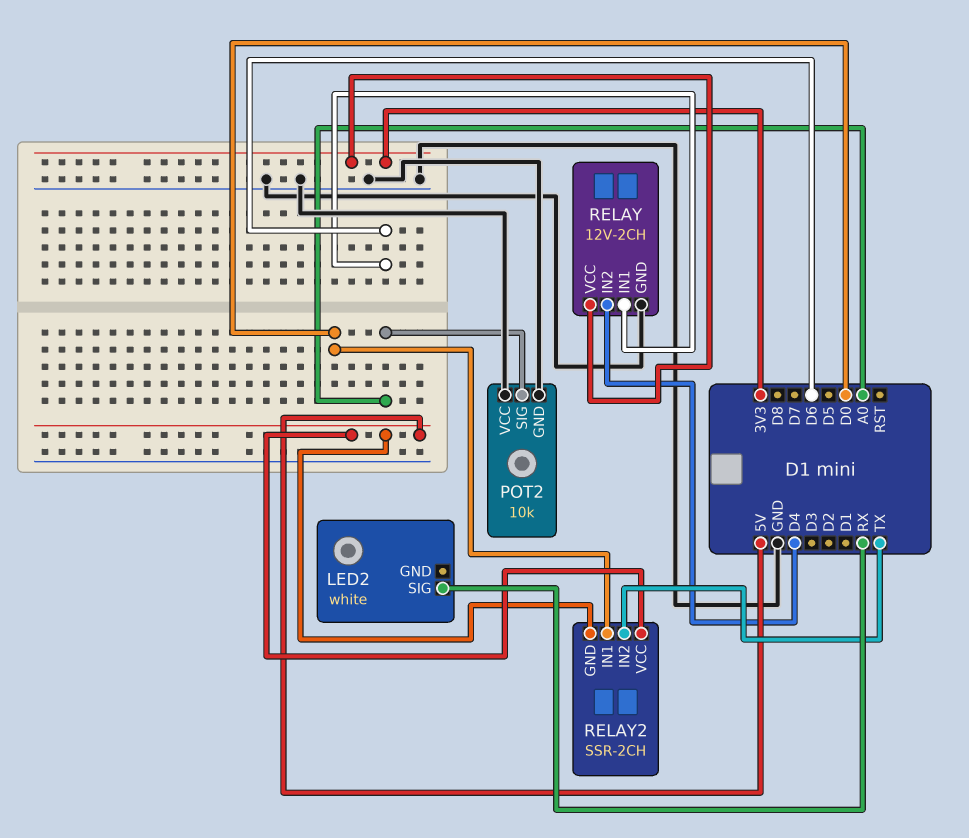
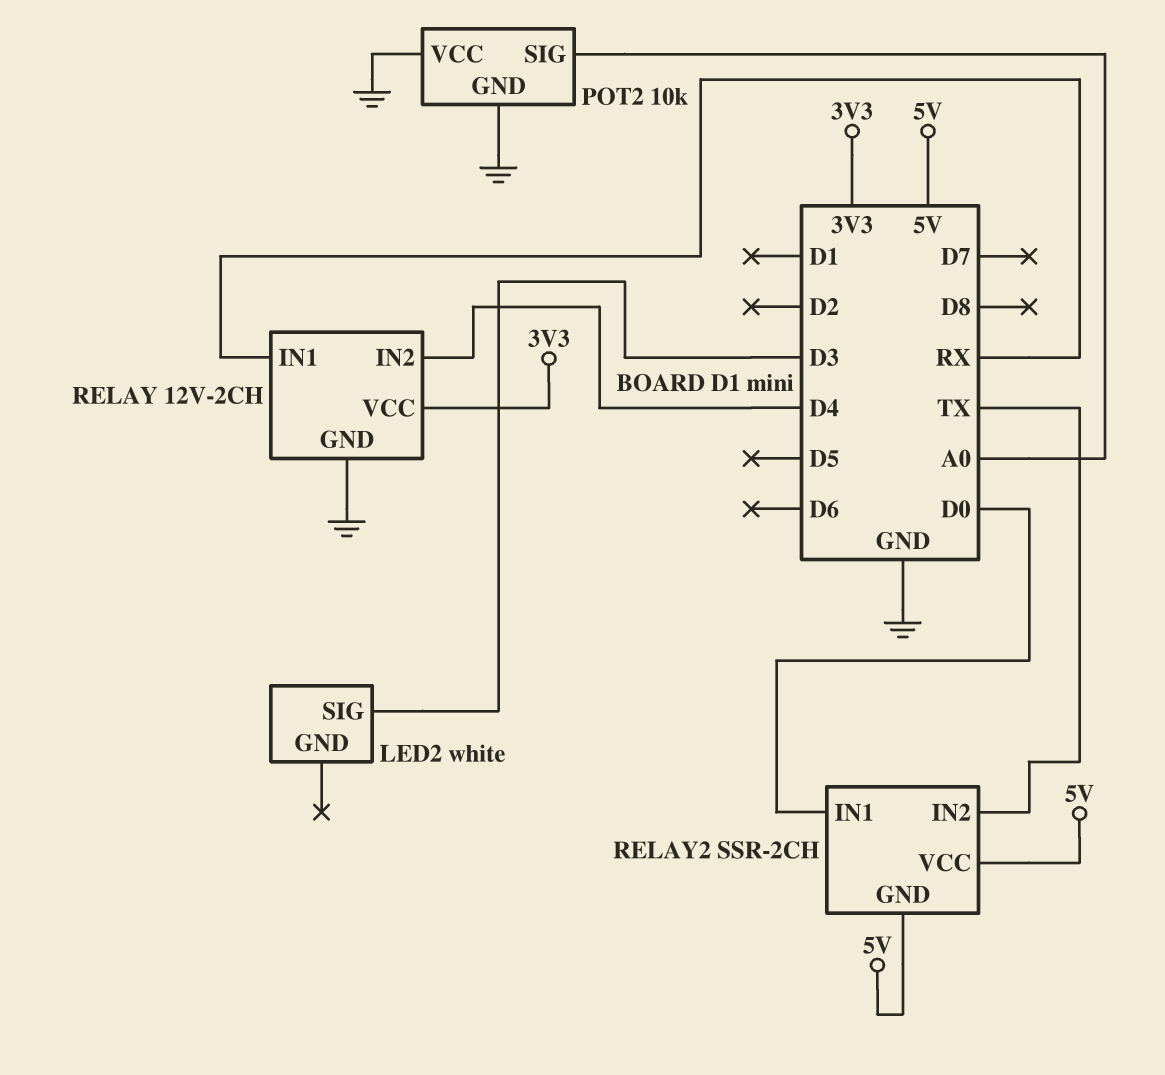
LED2 pin SIG: RX -> D3
RELAY pin IN1: D6 -> RX

